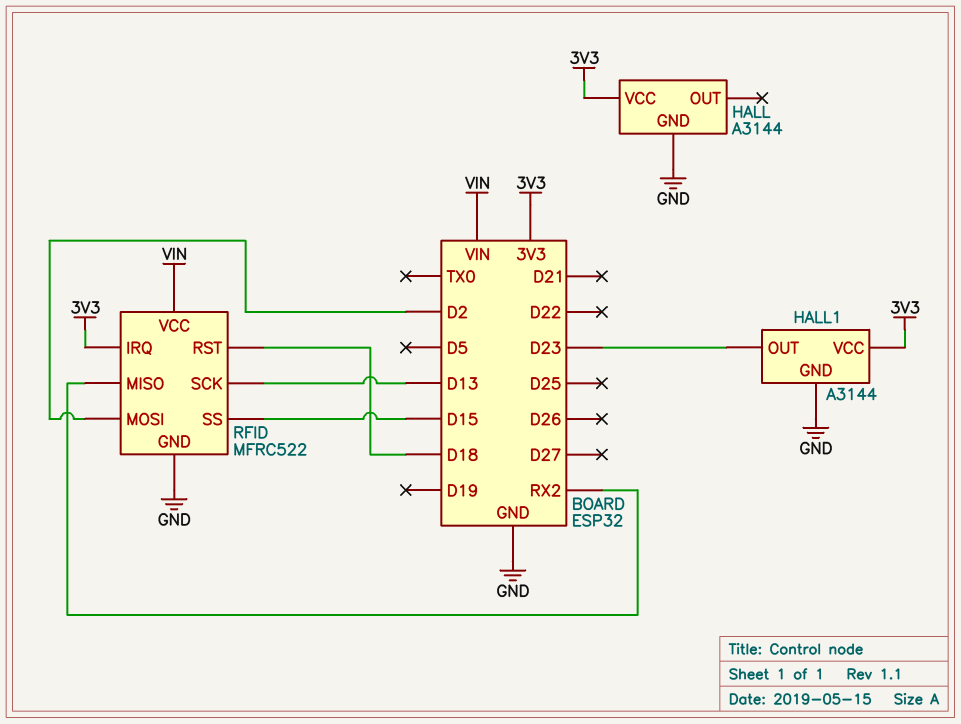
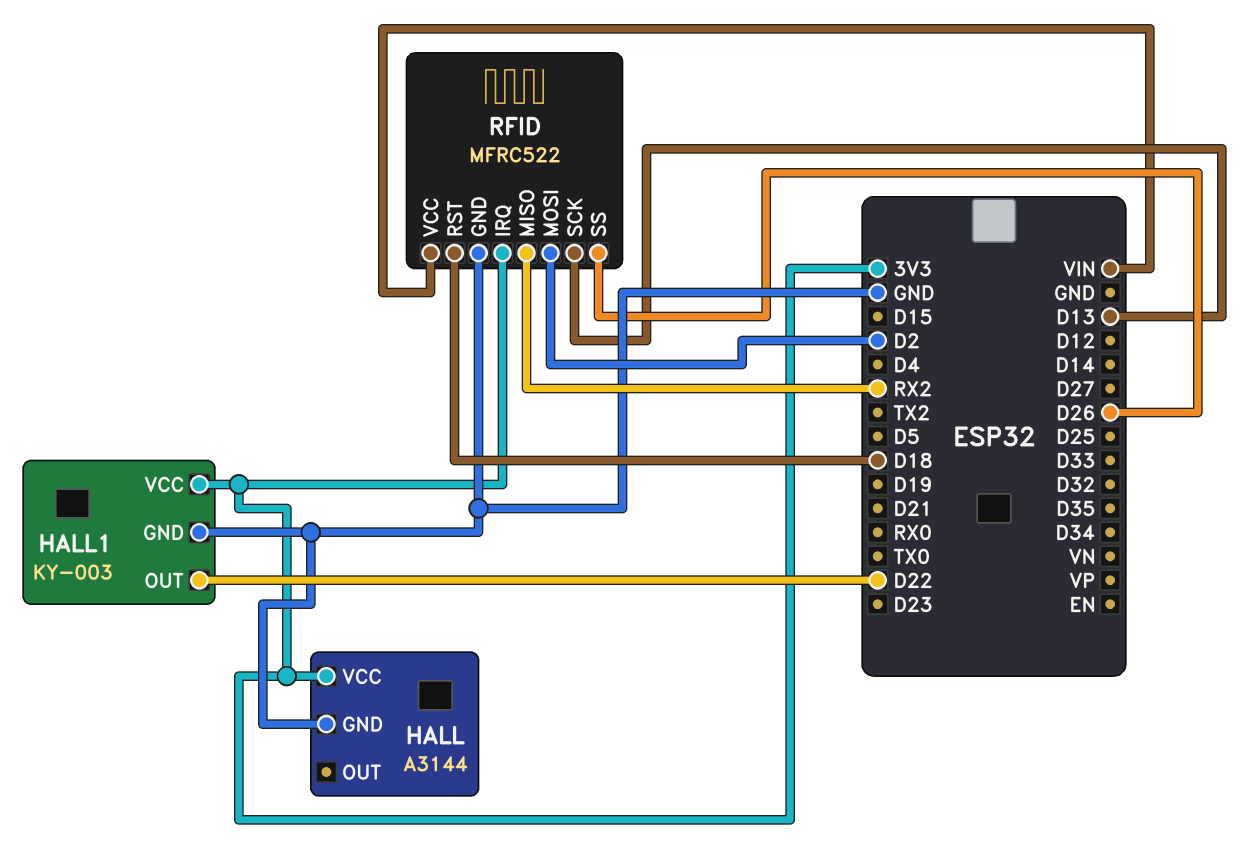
HALL1: A3144 -> KY-003
HALL1 pin OUT: D23 -> D22
RFID pin SS: D15 -> D26

